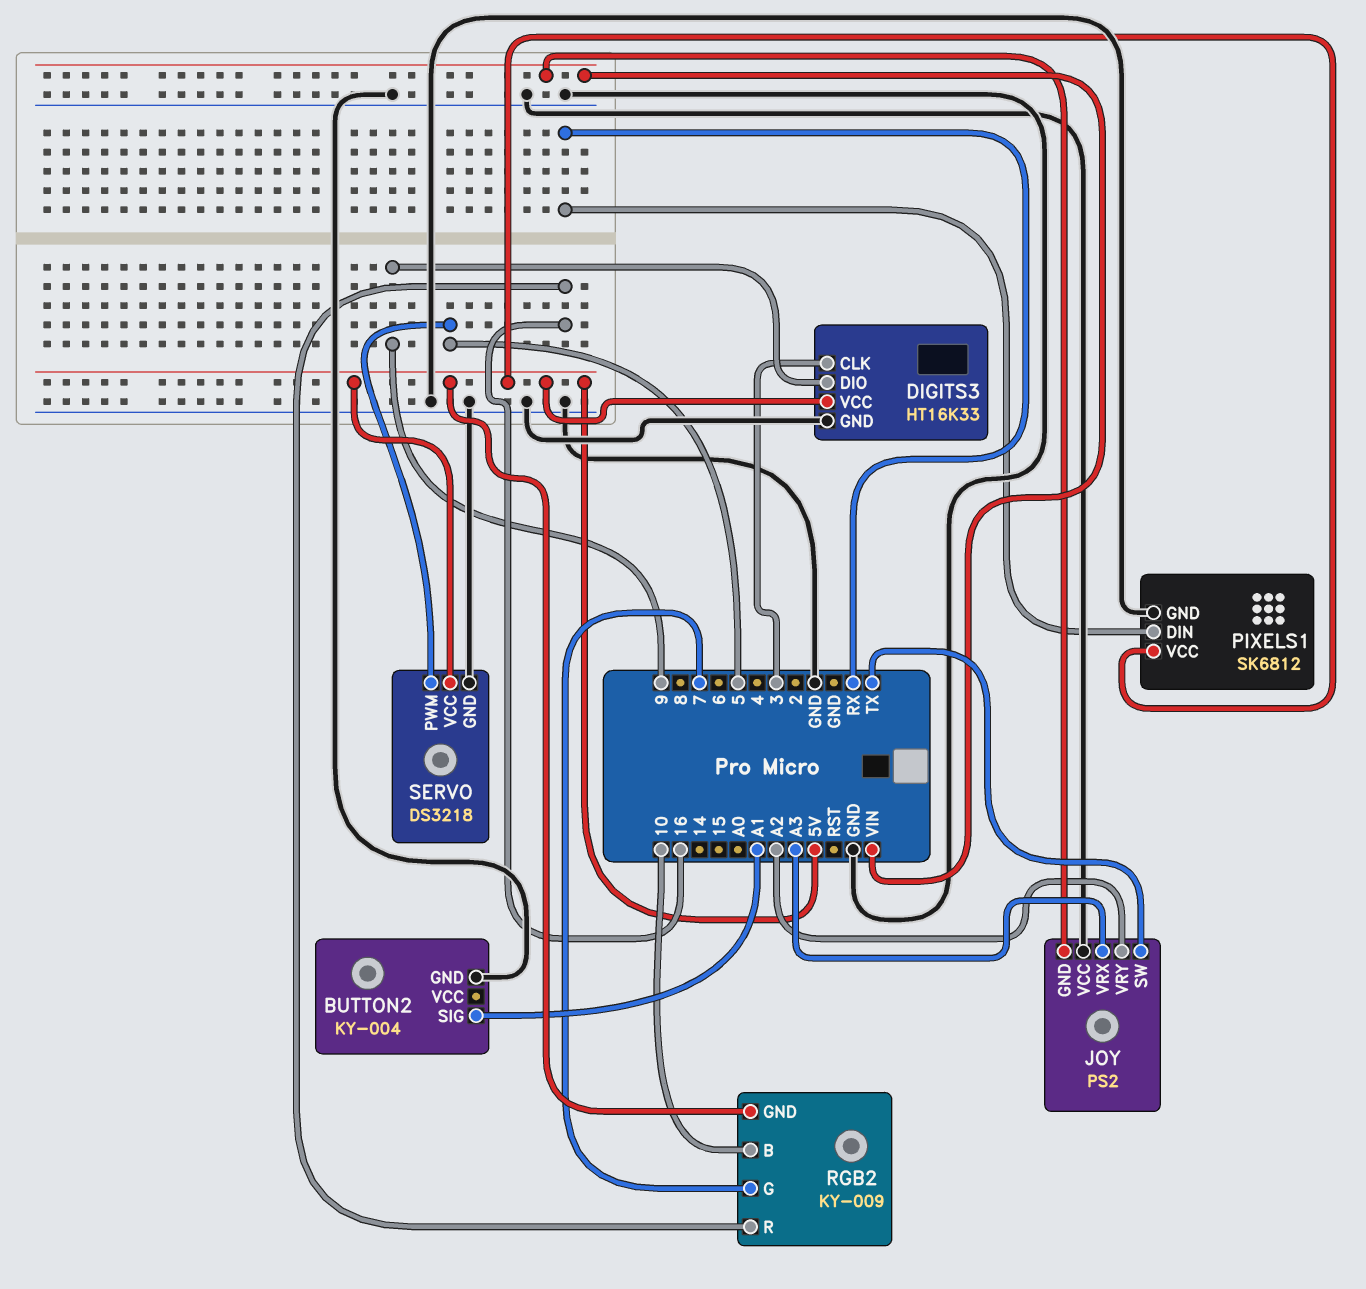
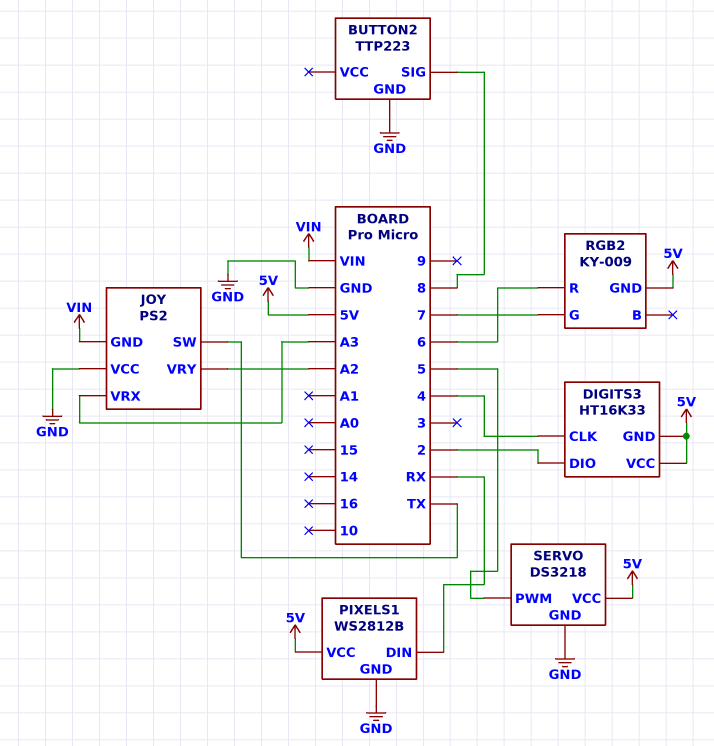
BUTTON2: KY-004 -> TTP223
BUTTON2 pin SIG: A1 -> 8
DIGITS3 pin CLK: 3 -> 4
DIGITS3 pin DIO: 9 -> 2
DIGITS3 pin GND: GND -> 5V
PIXELS1: SK6812 -> WS2812B
RGB2 pin B: 10 -> none
RGB2 pin R: 16 -> 6

